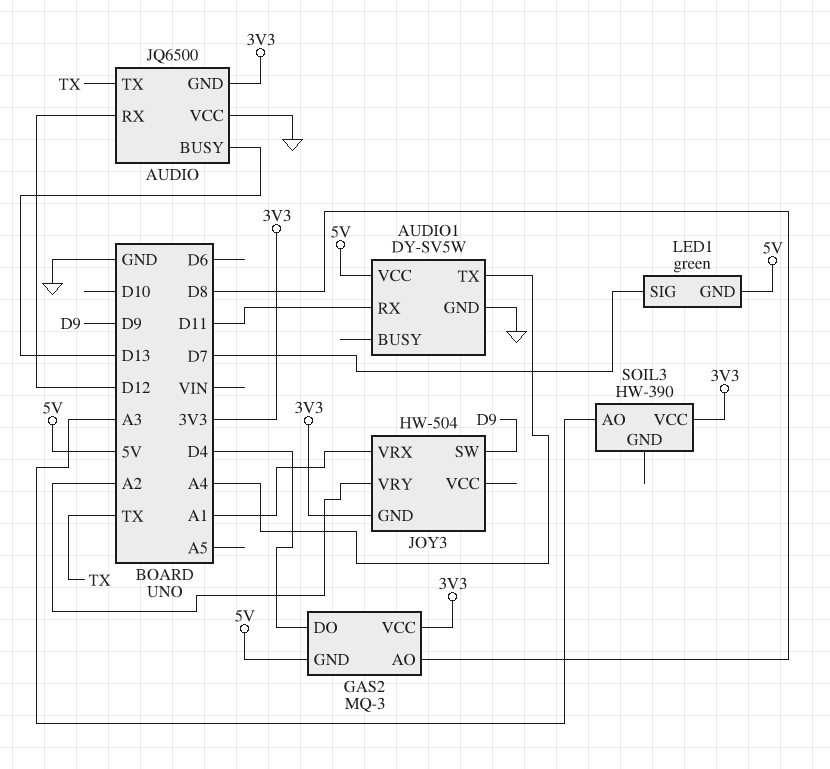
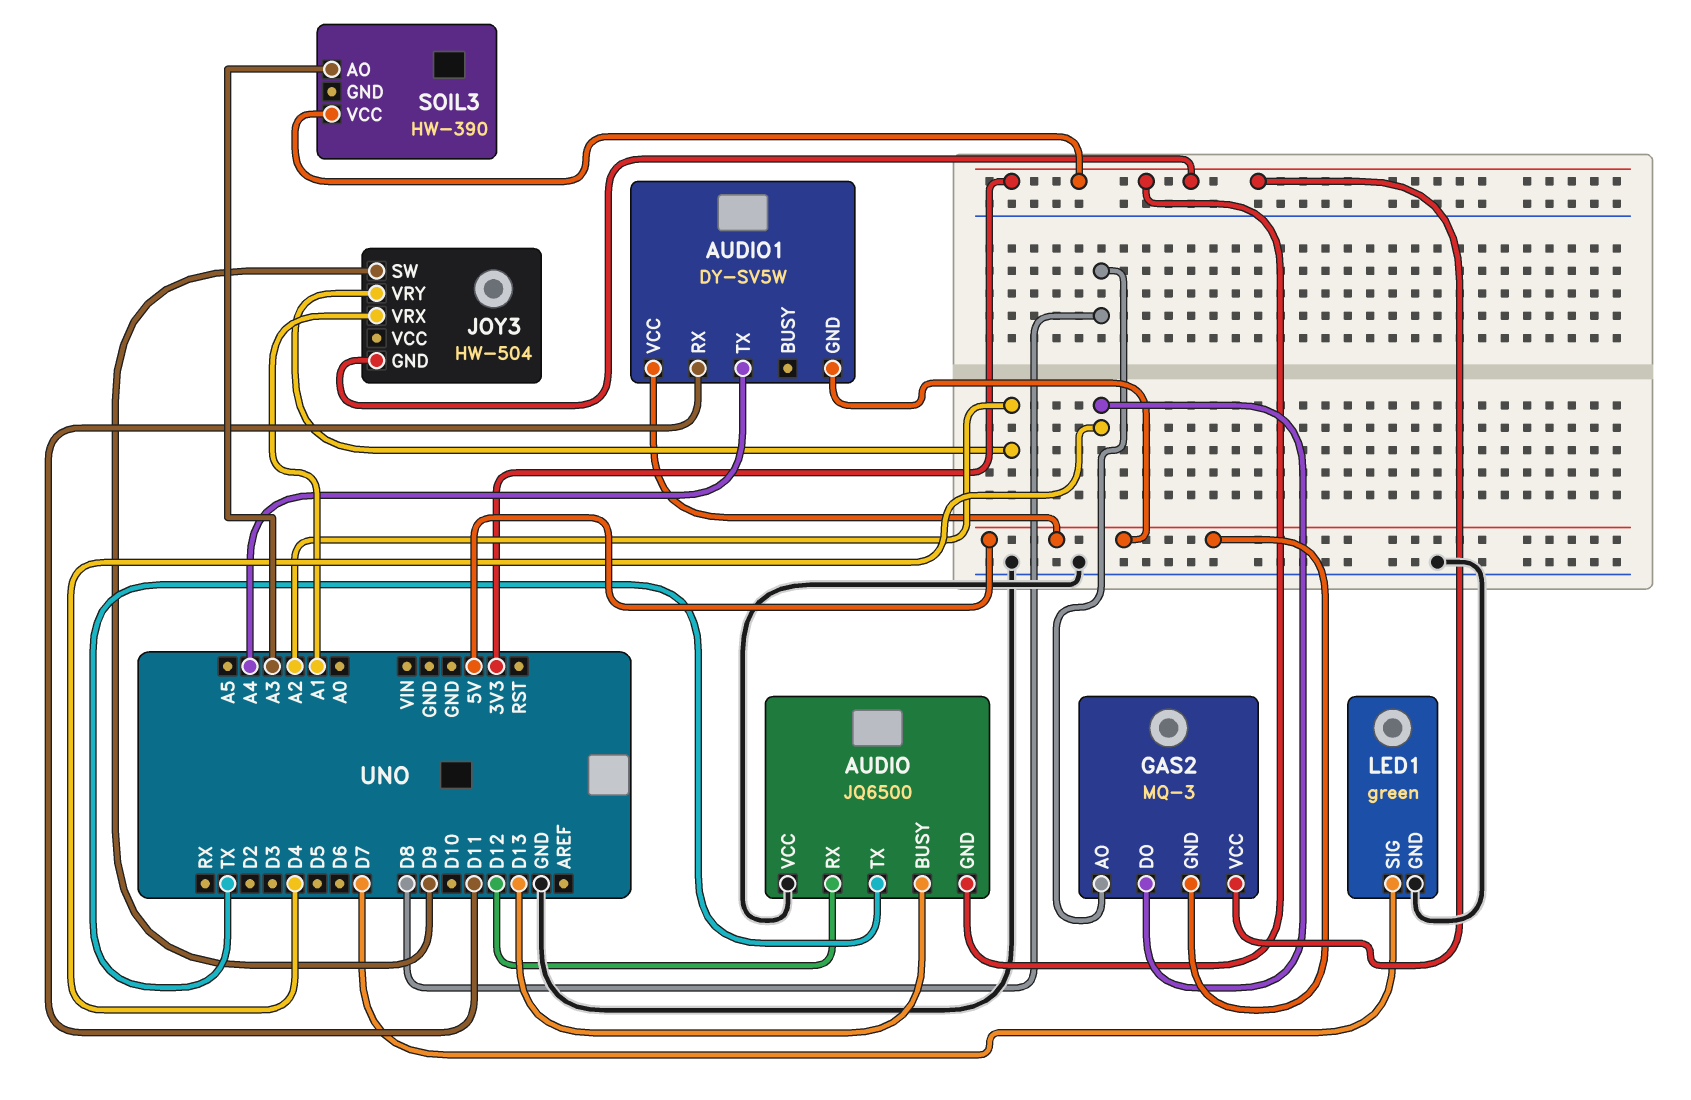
AUDIO1 pin GND: GND -> 5V
LED1 pin GND: 5V -> GND

